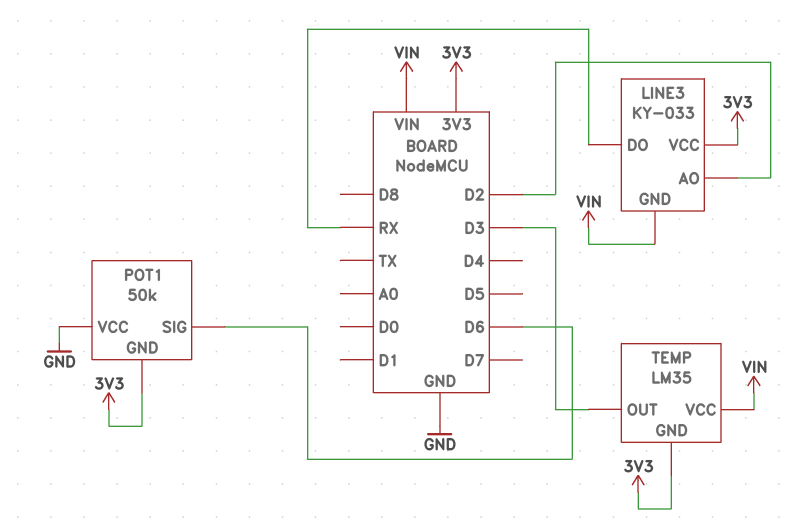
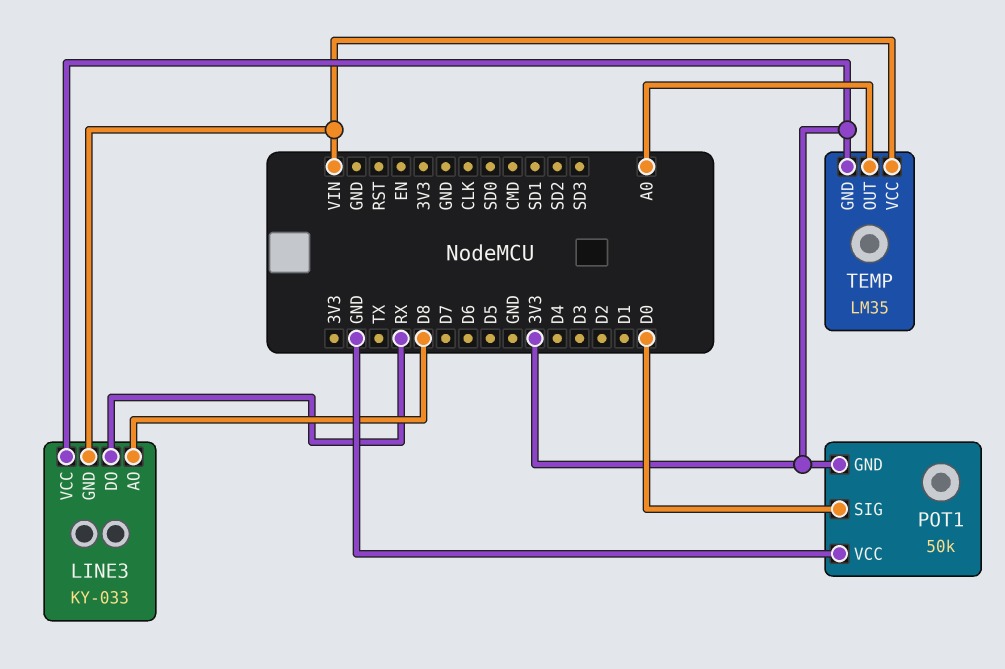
LINE3 pin AO: D2 -> D8
POT1 pin SIG: D6 -> D0
TEMP pin OUT: D3 -> A0

